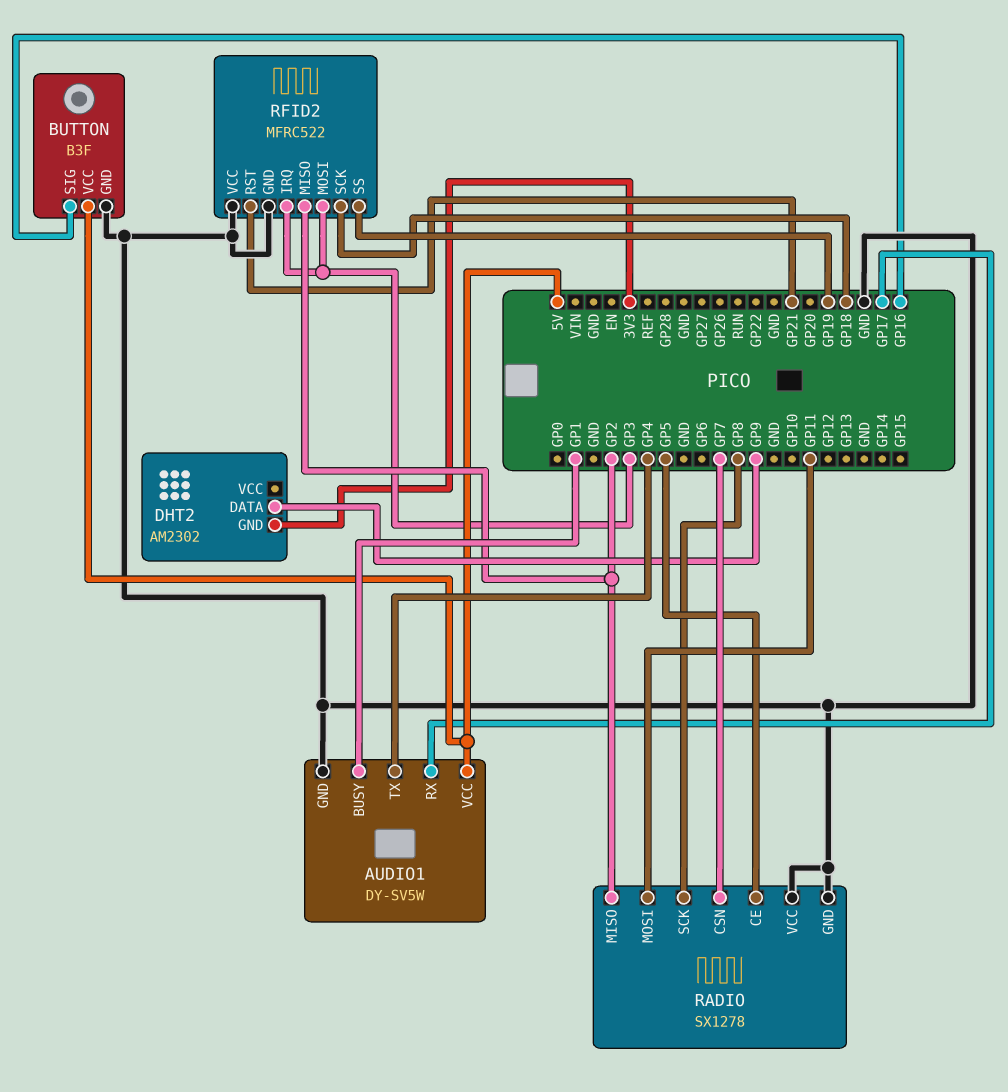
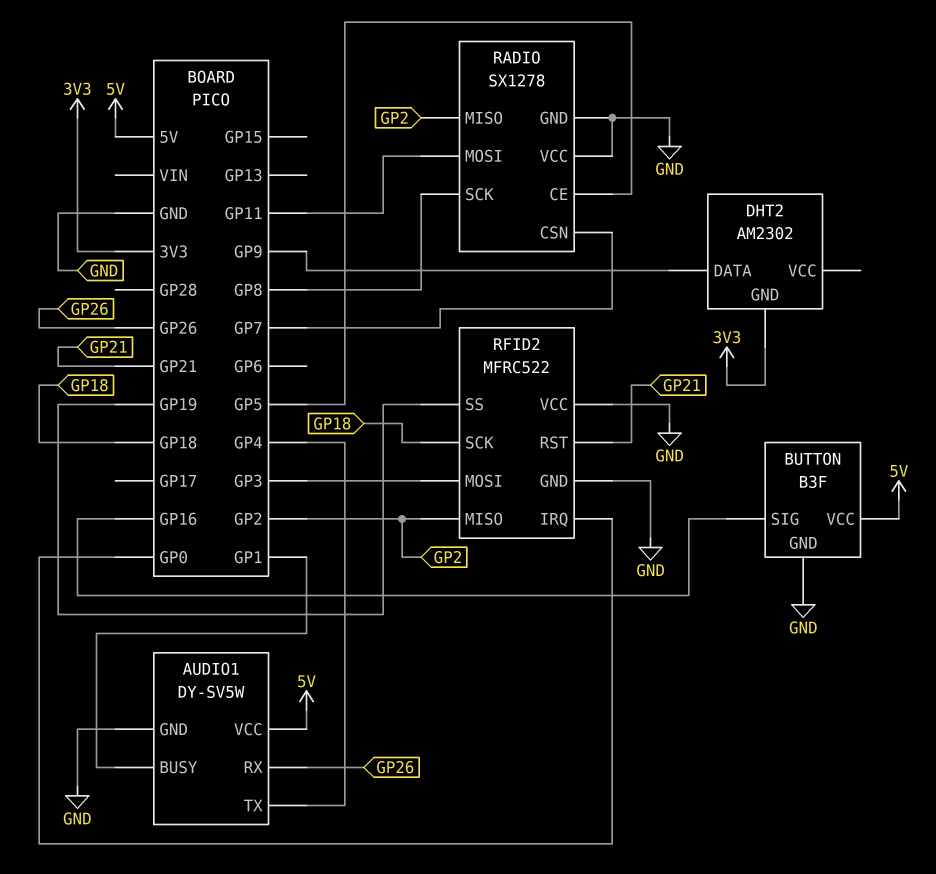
AUDIO1 pin RX: GP17 -> GP26
RFID2 pin IRQ: GP3 -> GP0

